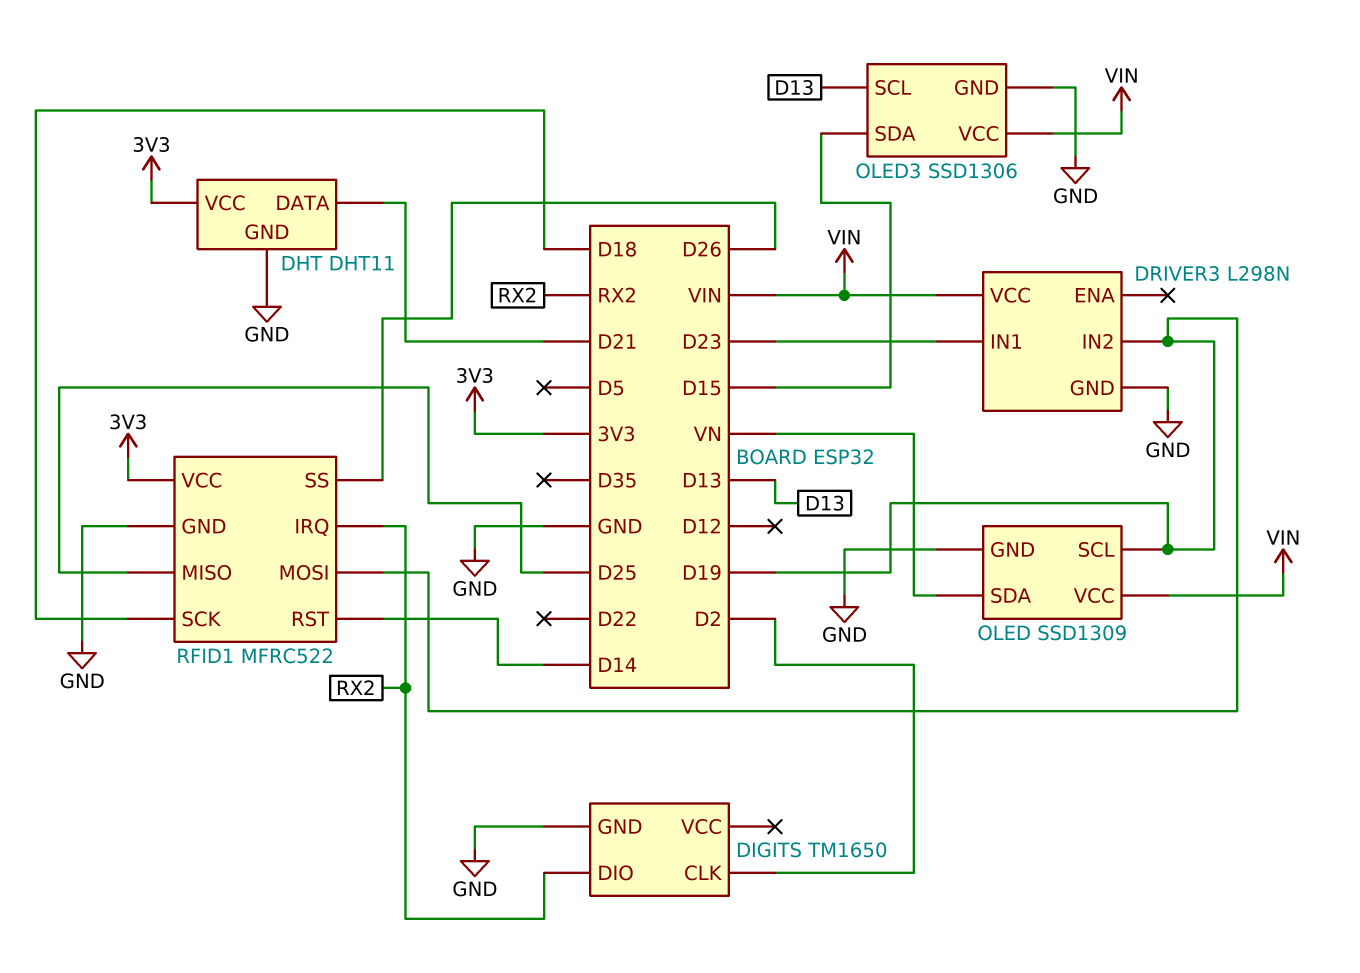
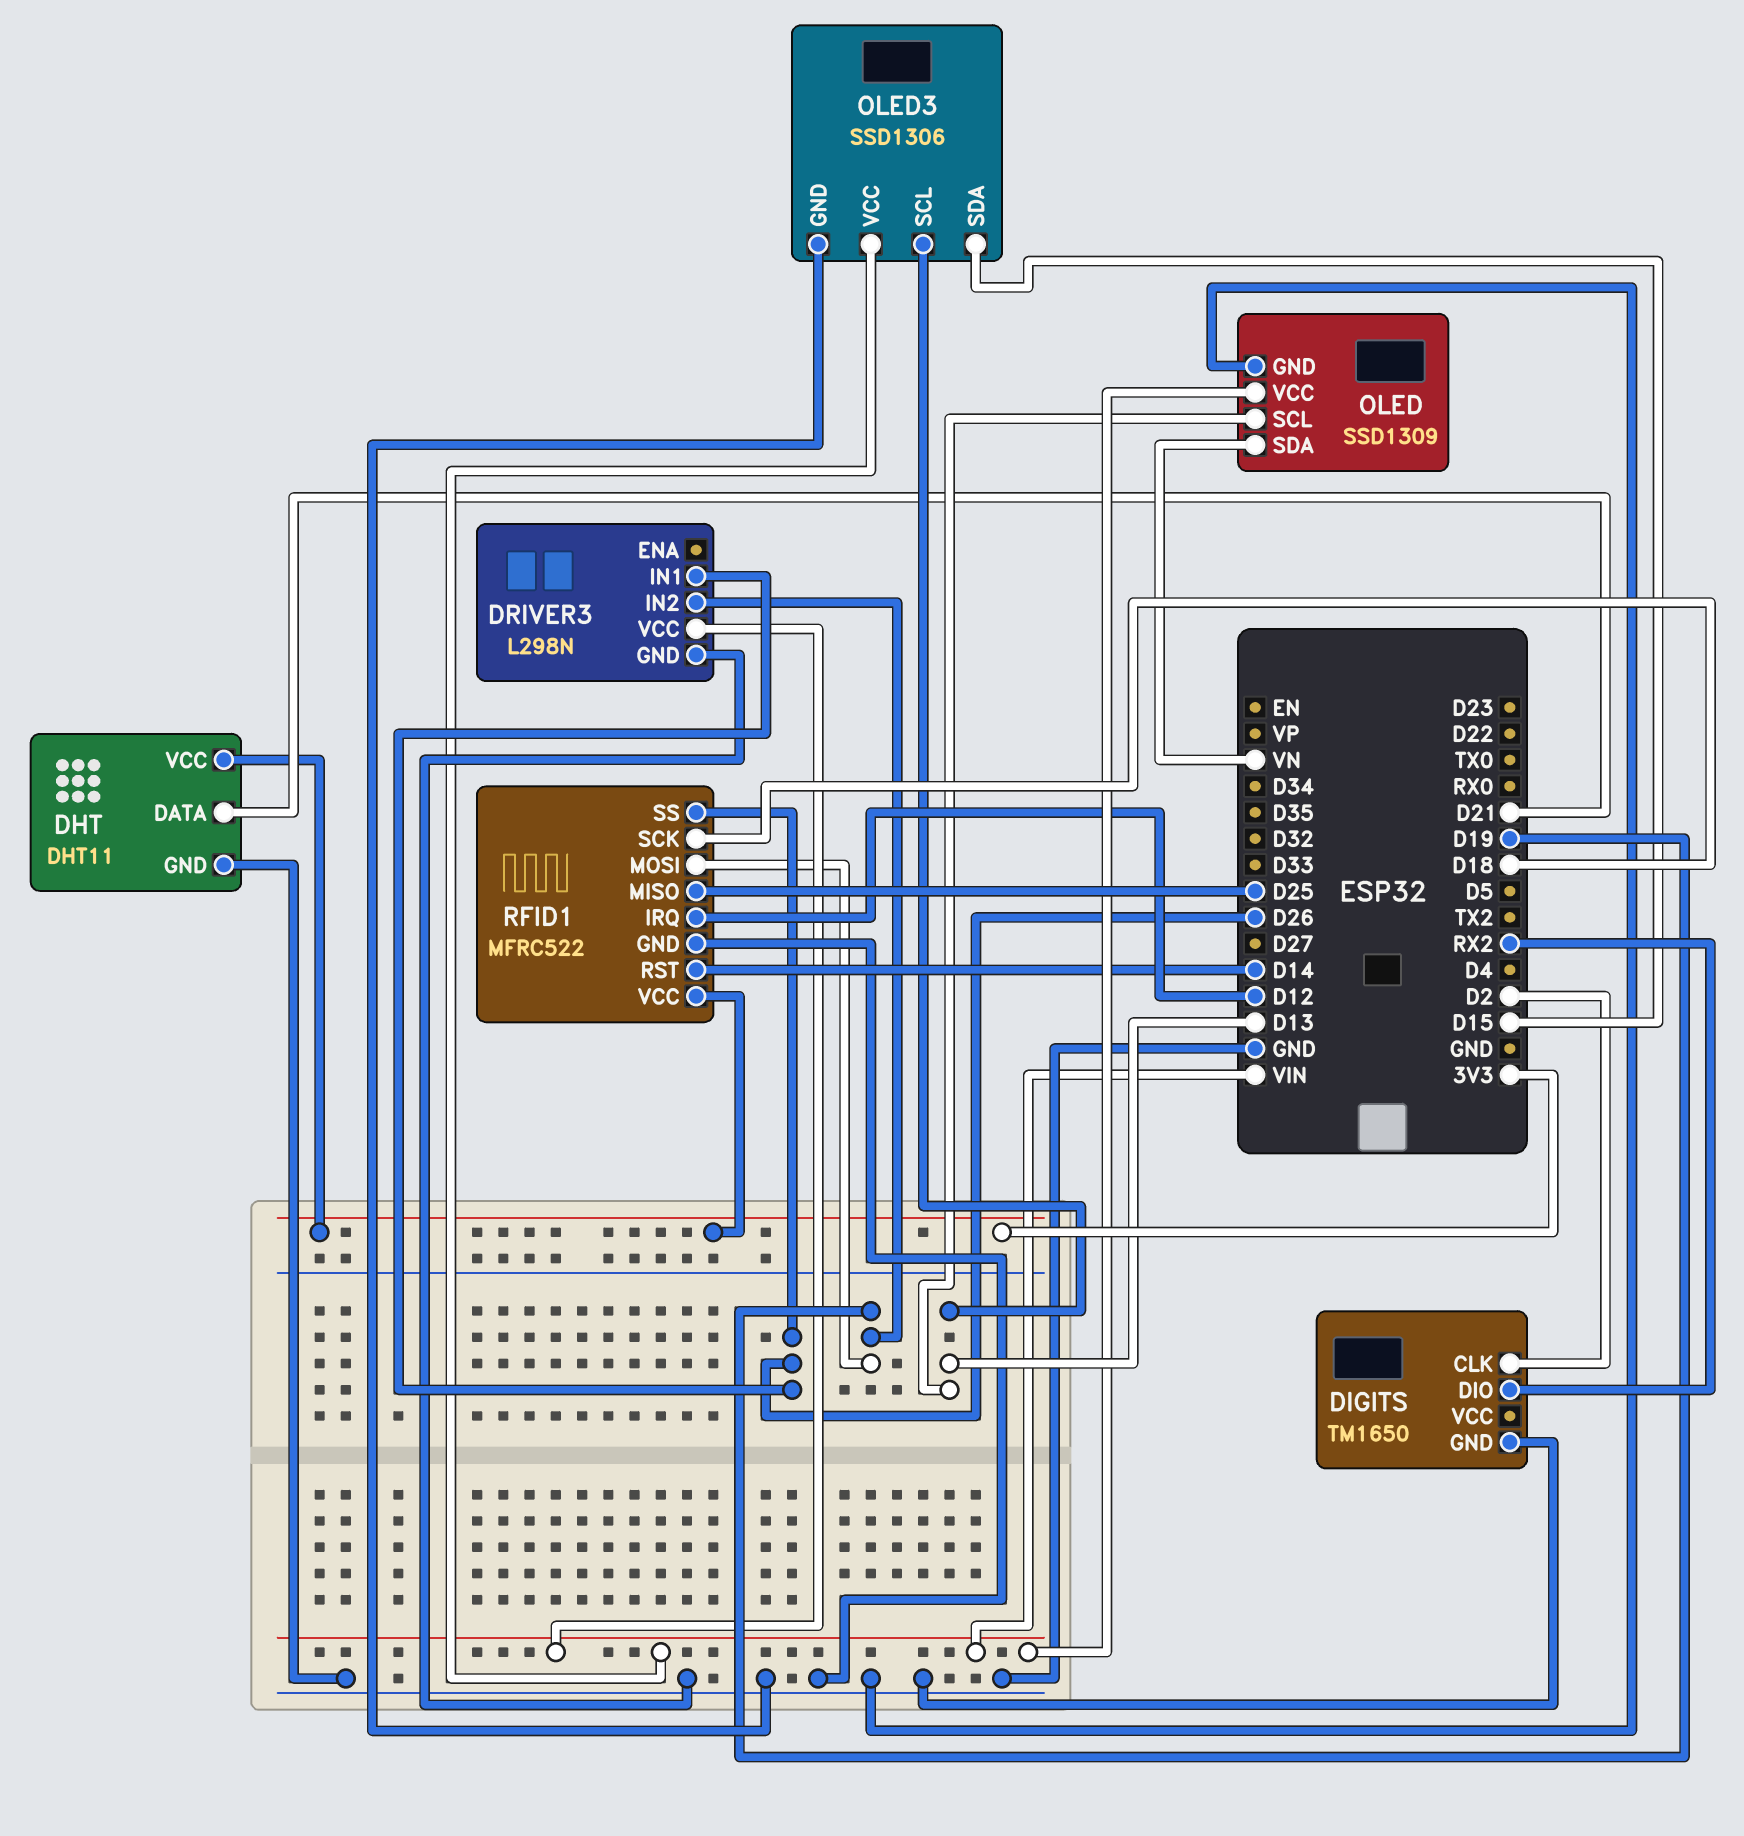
DRIVER3 pin IN1: D23 -> D26
OLED pin SCL: D19 -> D13
RFID1 pin IRQ: RX2 -> D12

